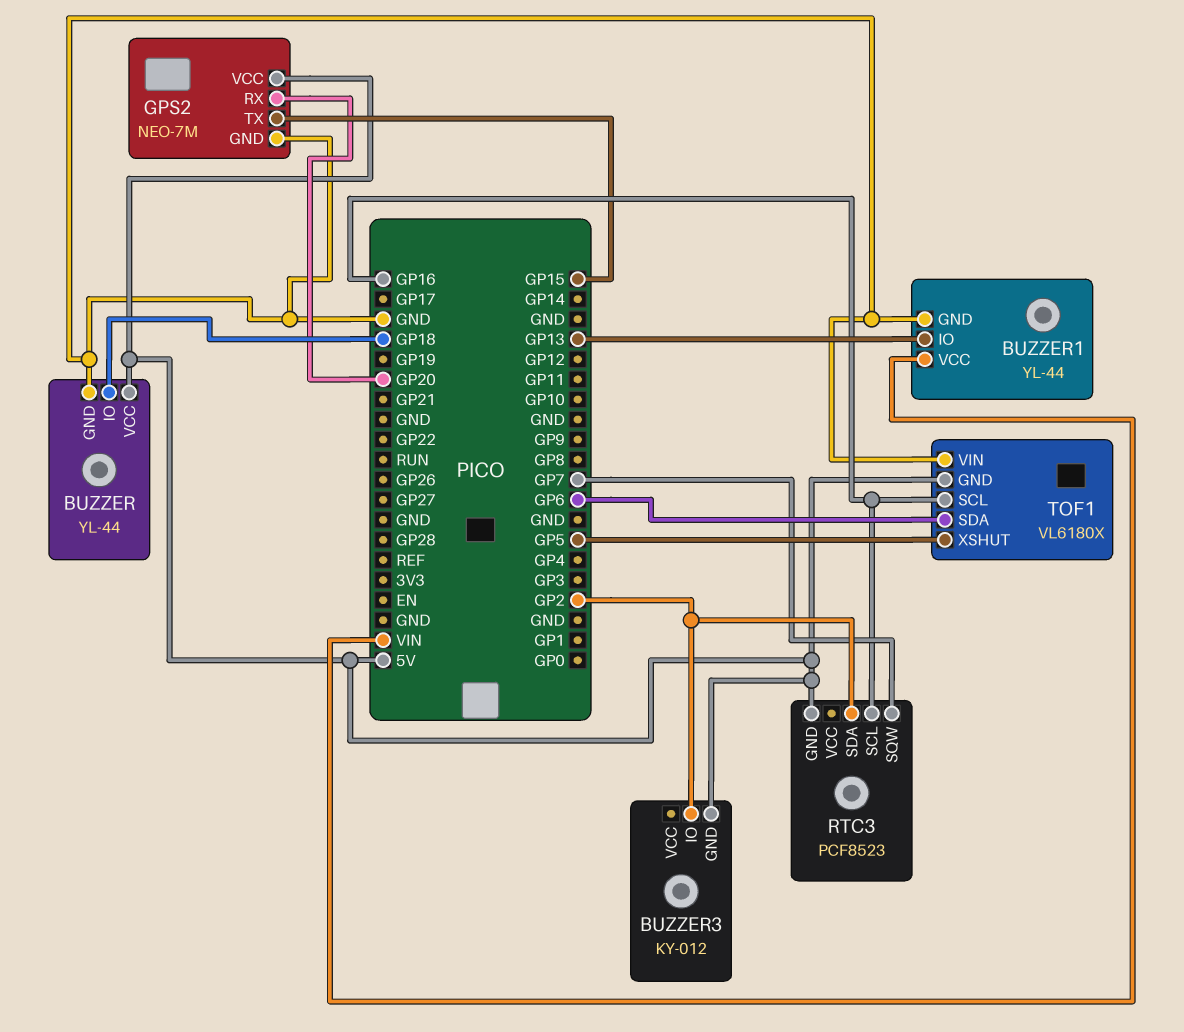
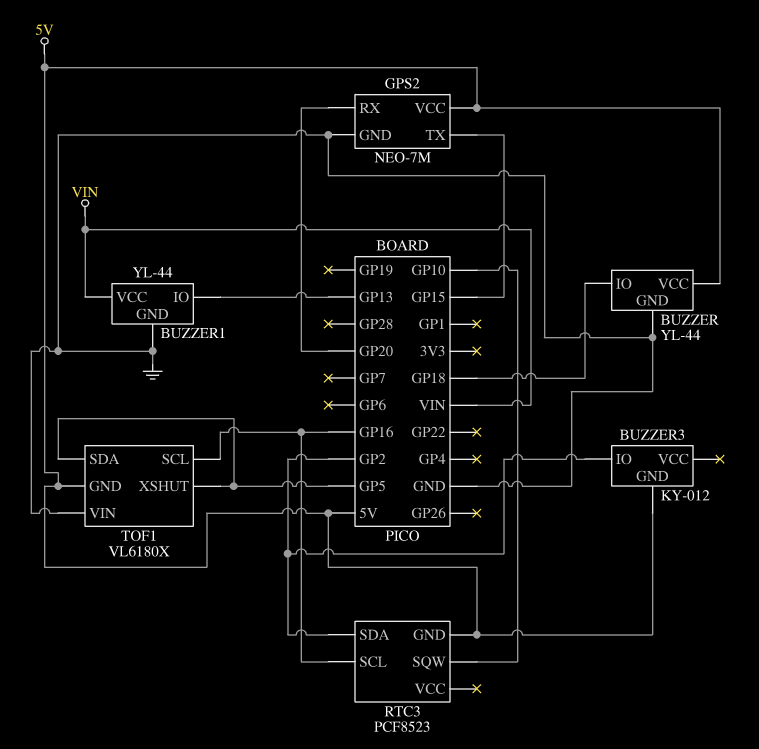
RTC3 pin SQW: GP7 -> GP10
TOF1 pin SDA: GP6 -> GP5

